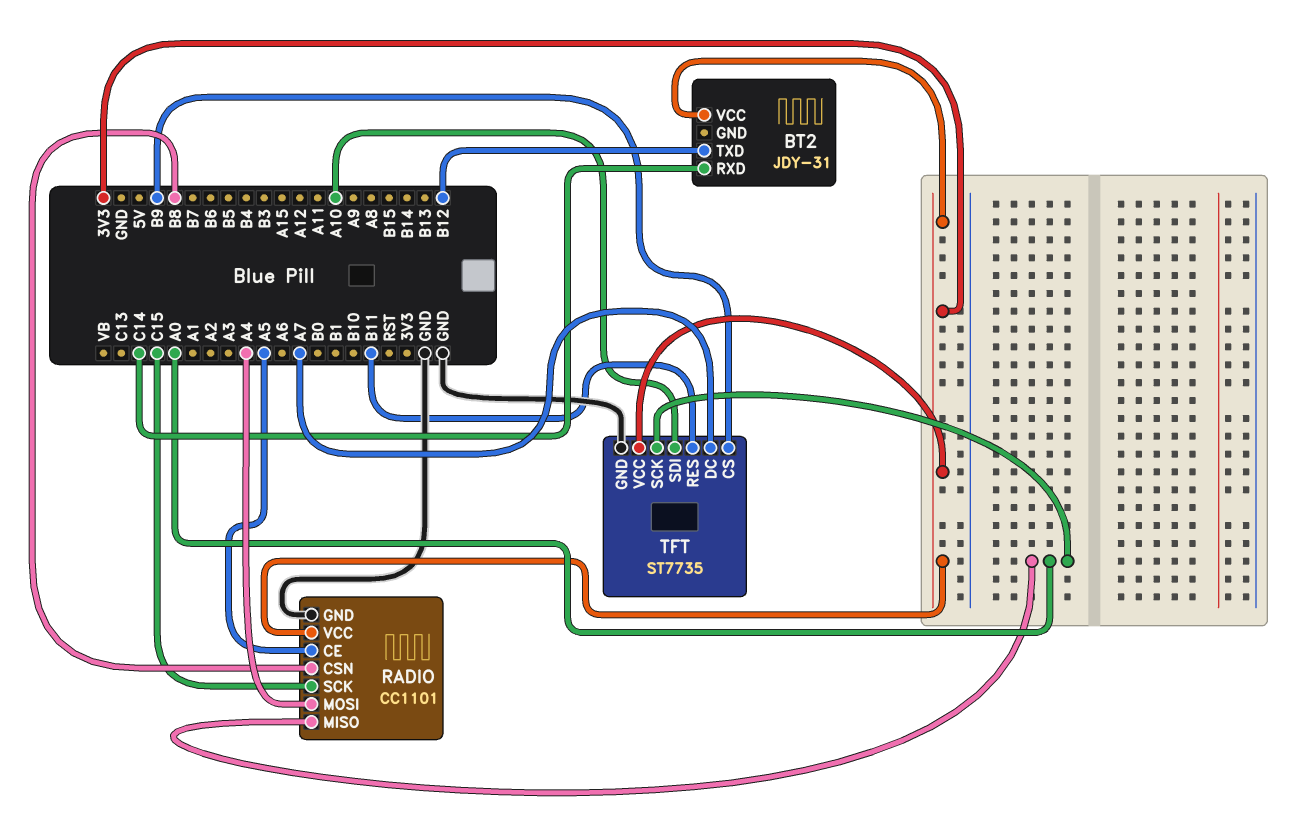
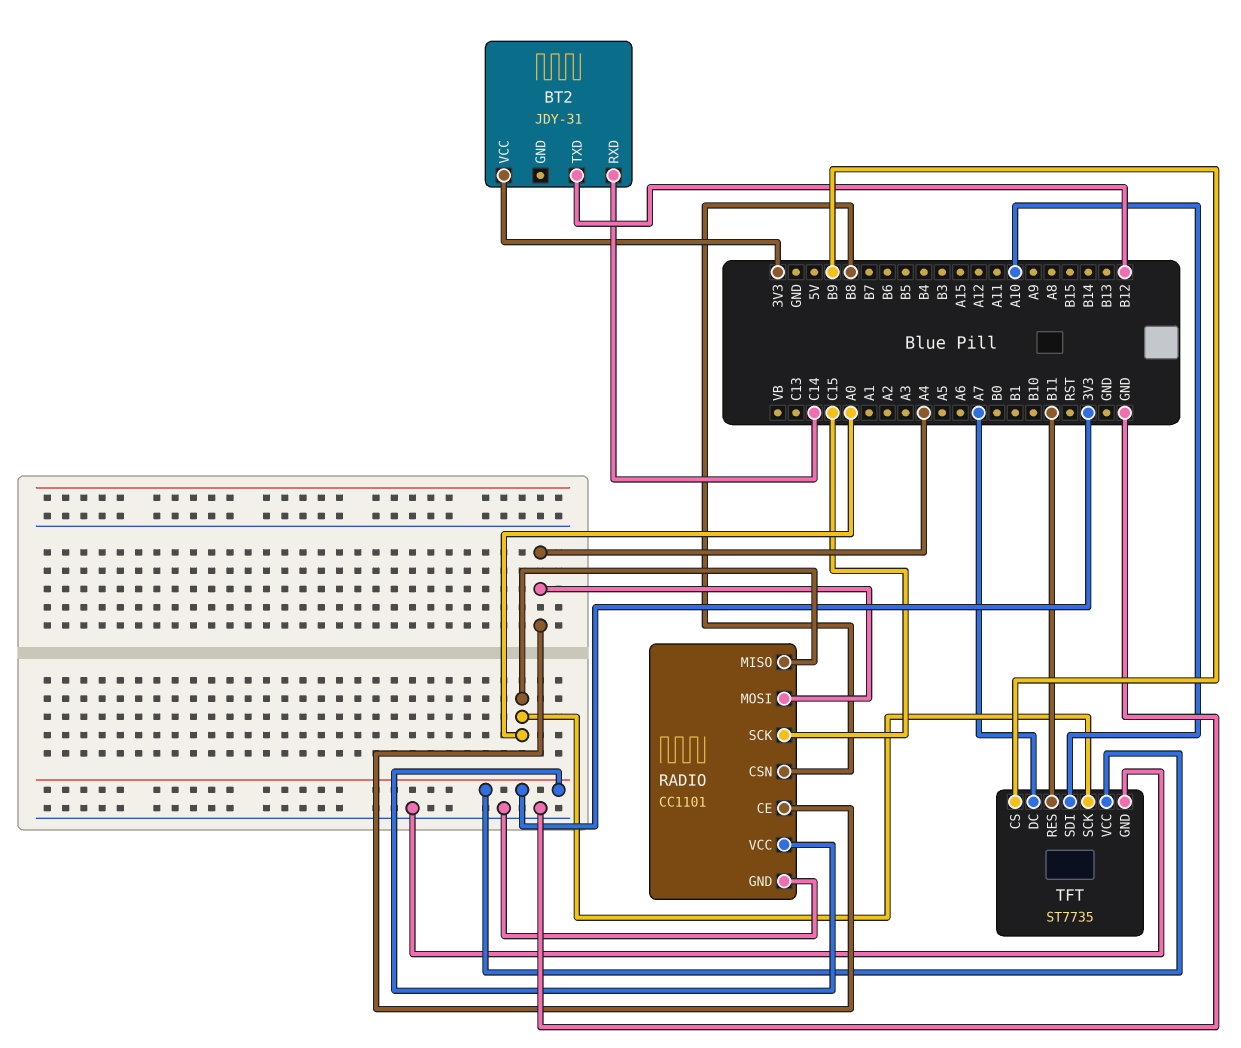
RADIO pin CE: A5 -> A4

